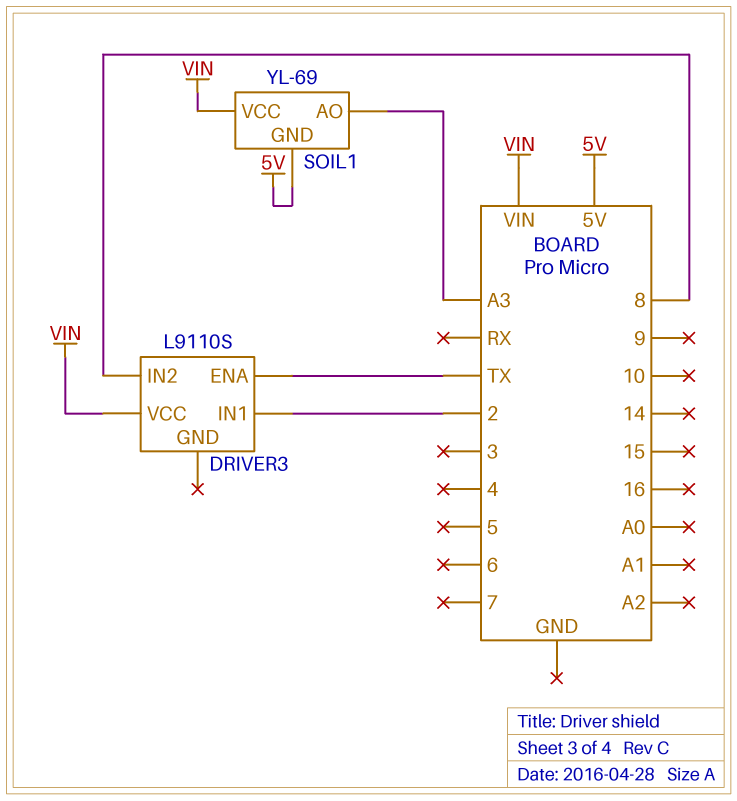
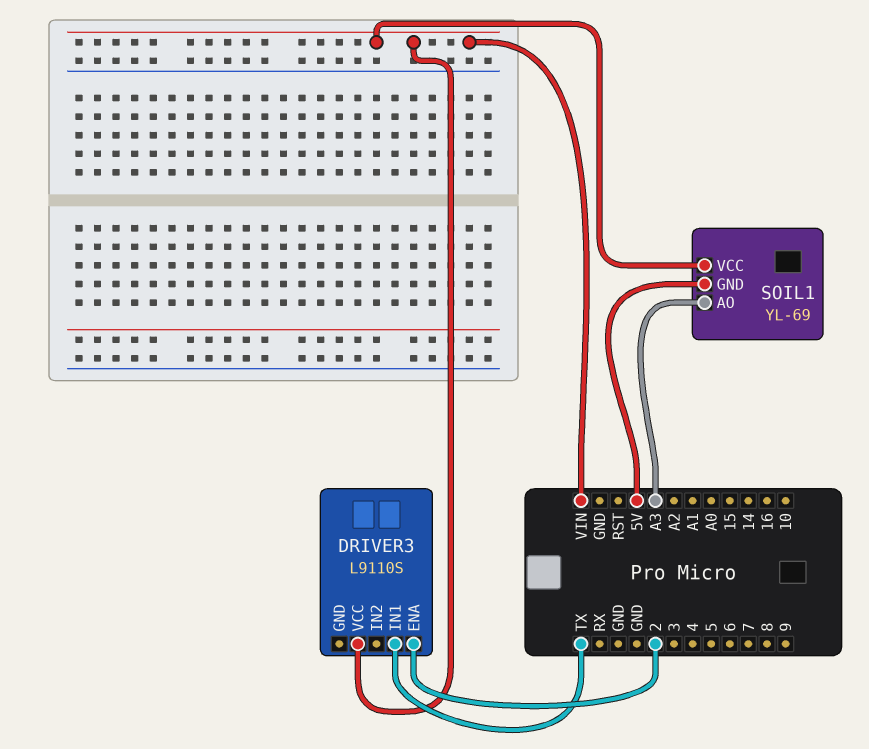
DRIVER3 pin ENA: TX -> 2
DRIVER3 pin IN1: 2 -> TX
DRIVER3 pin IN2: 8 -> none

